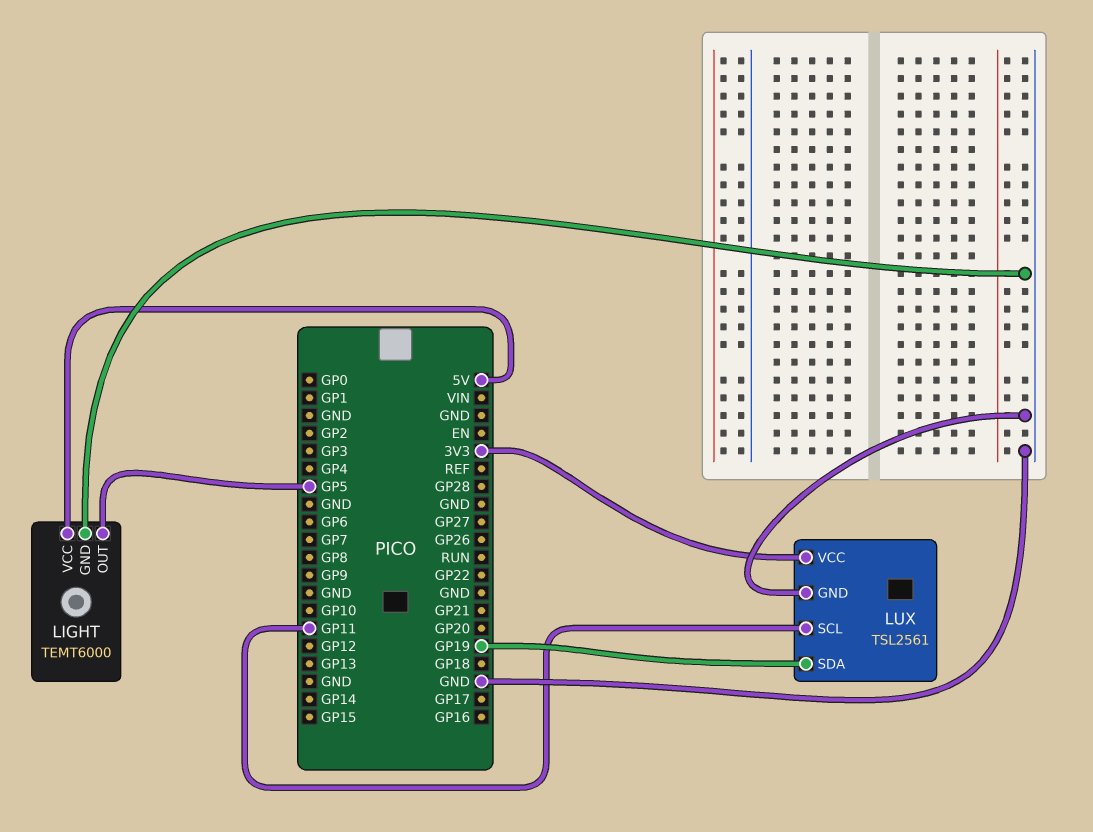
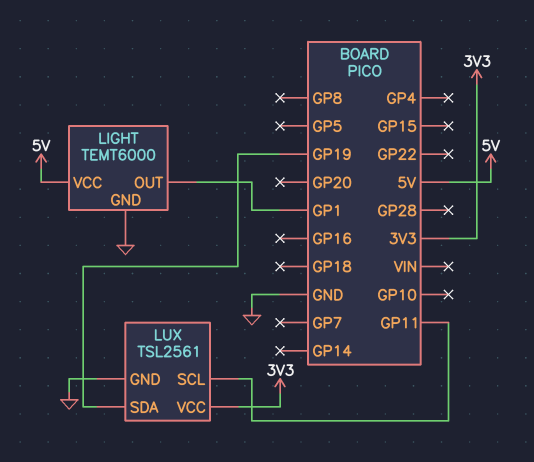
LIGHT pin OUT: GP5 -> GP1

